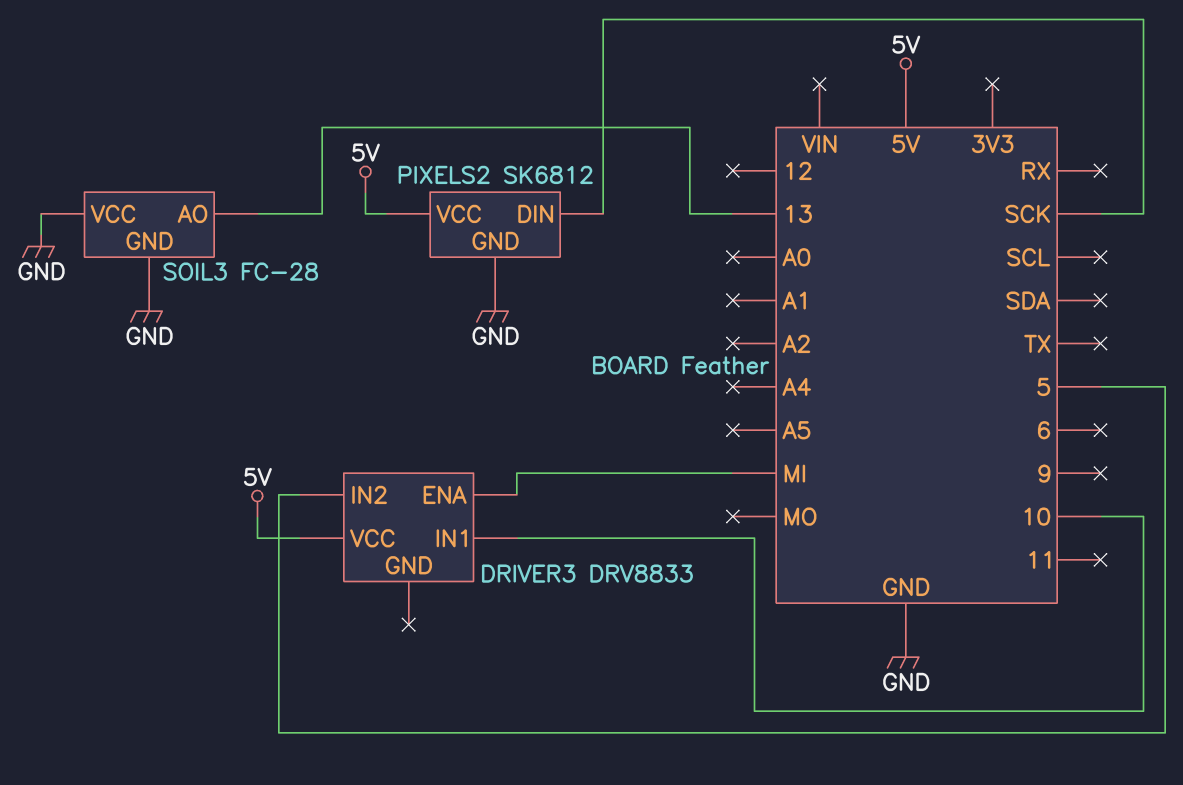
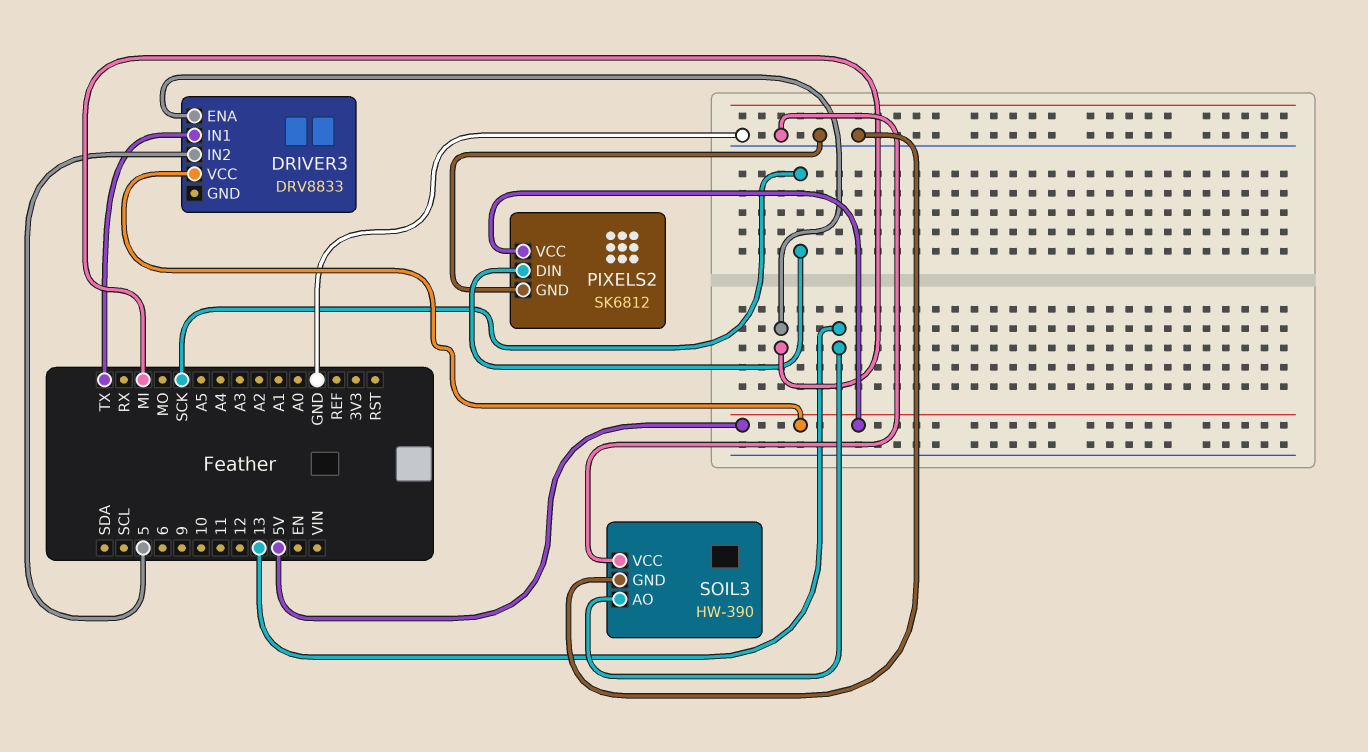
DRIVER3 pin IN1: 10 -> TX
SOIL3: FC-28 -> HW-390

